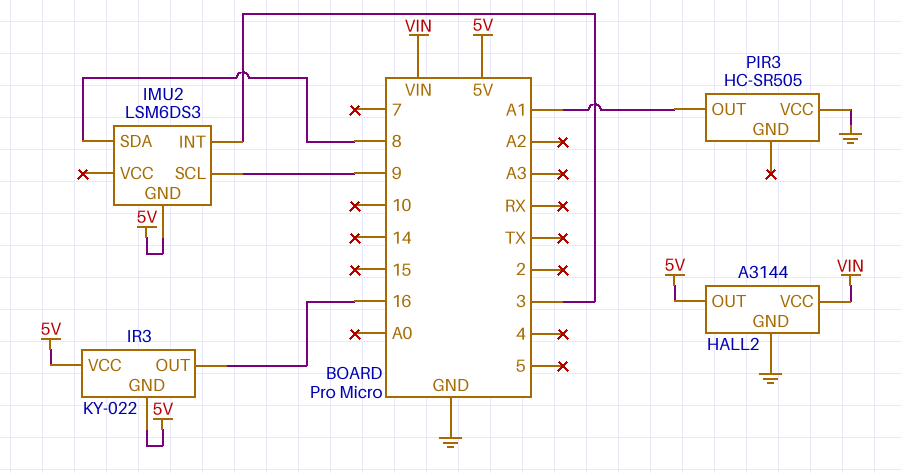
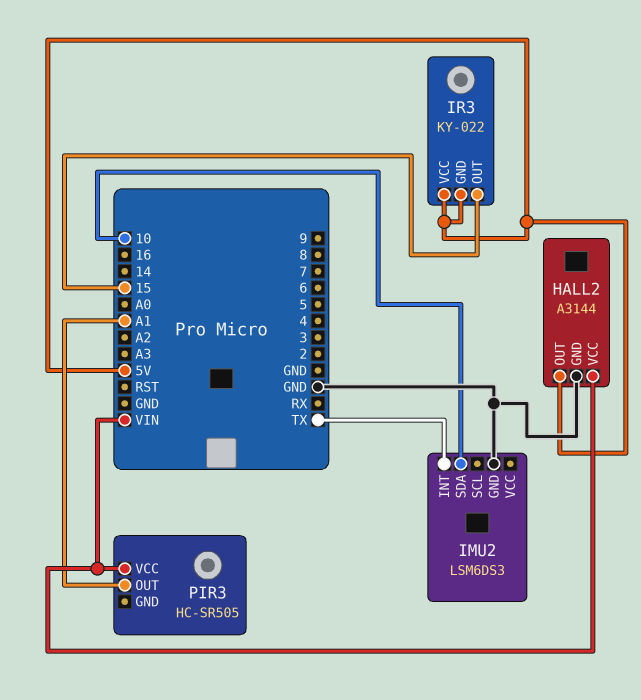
IMU2 pin GND: 5V -> GND
IMU2 pin INT: 3 -> TX
IMU2 pin SCL: 9 -> none
IMU2 pin SDA: 8 -> 10
IR3 pin OUT: 16 -> 15
PIR3 pin VCC: GND -> VIN

